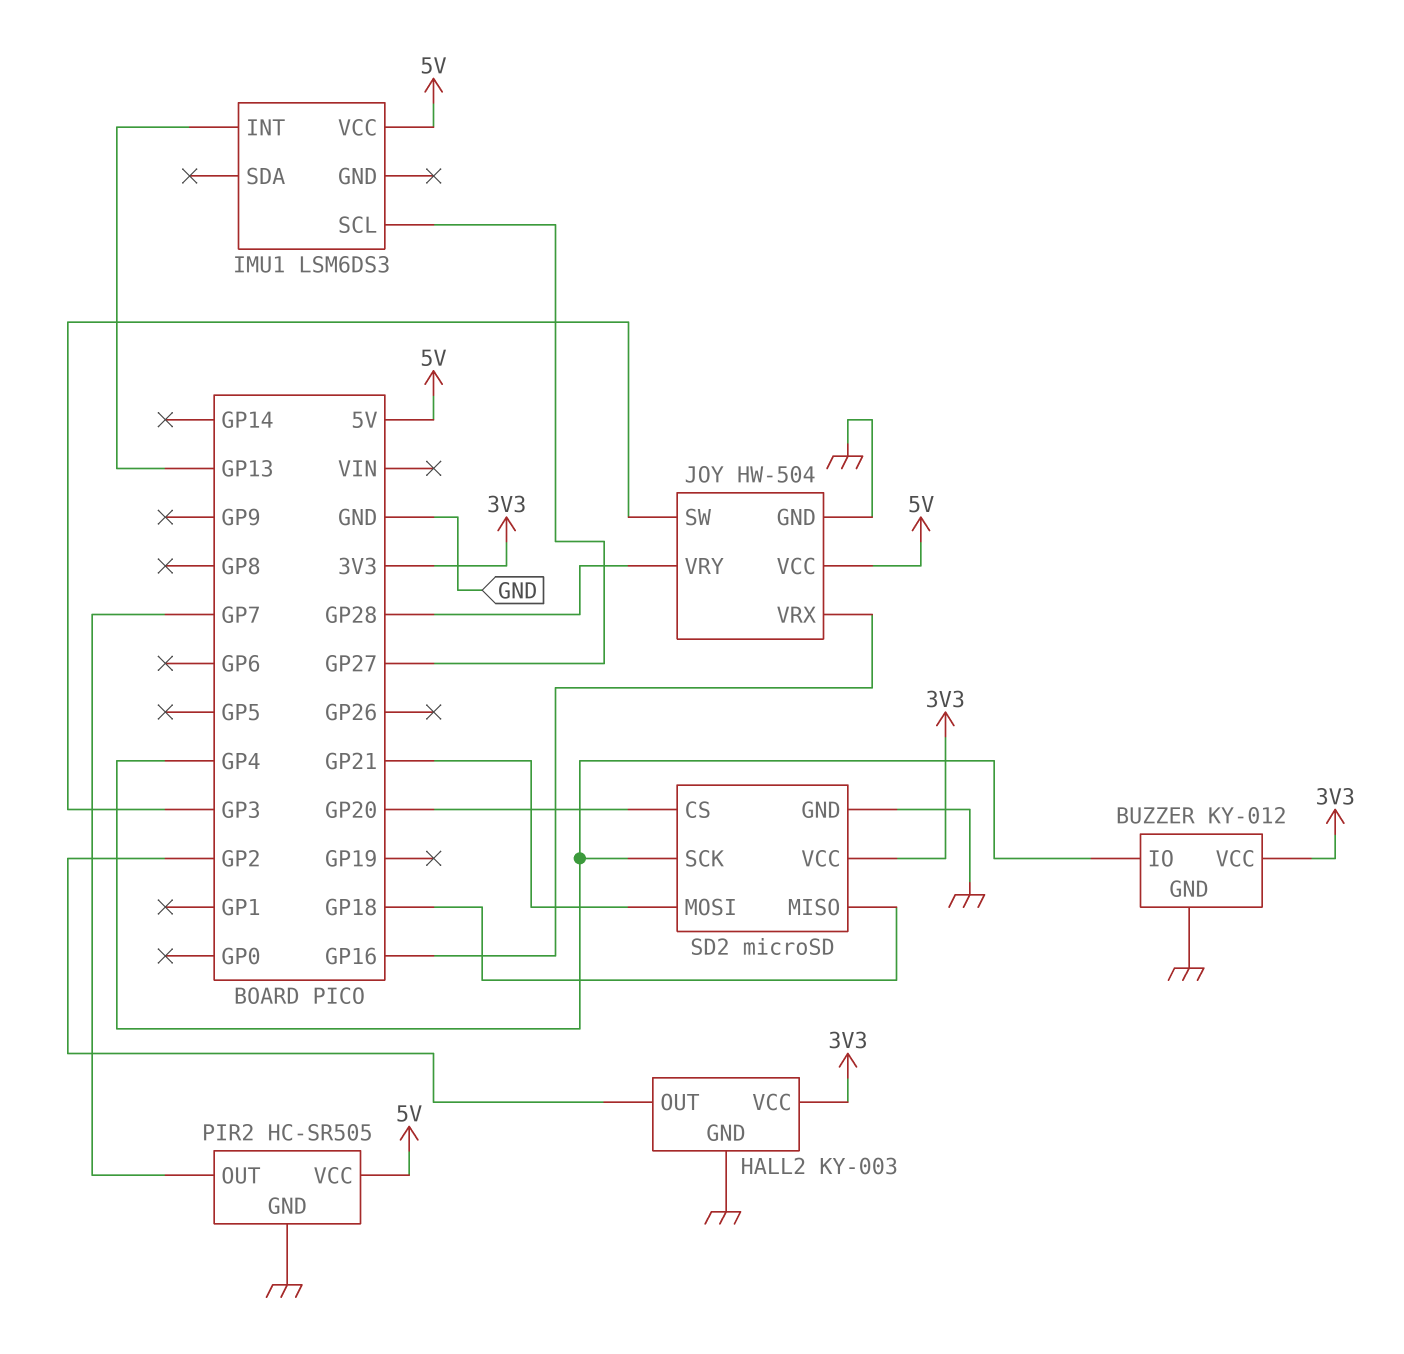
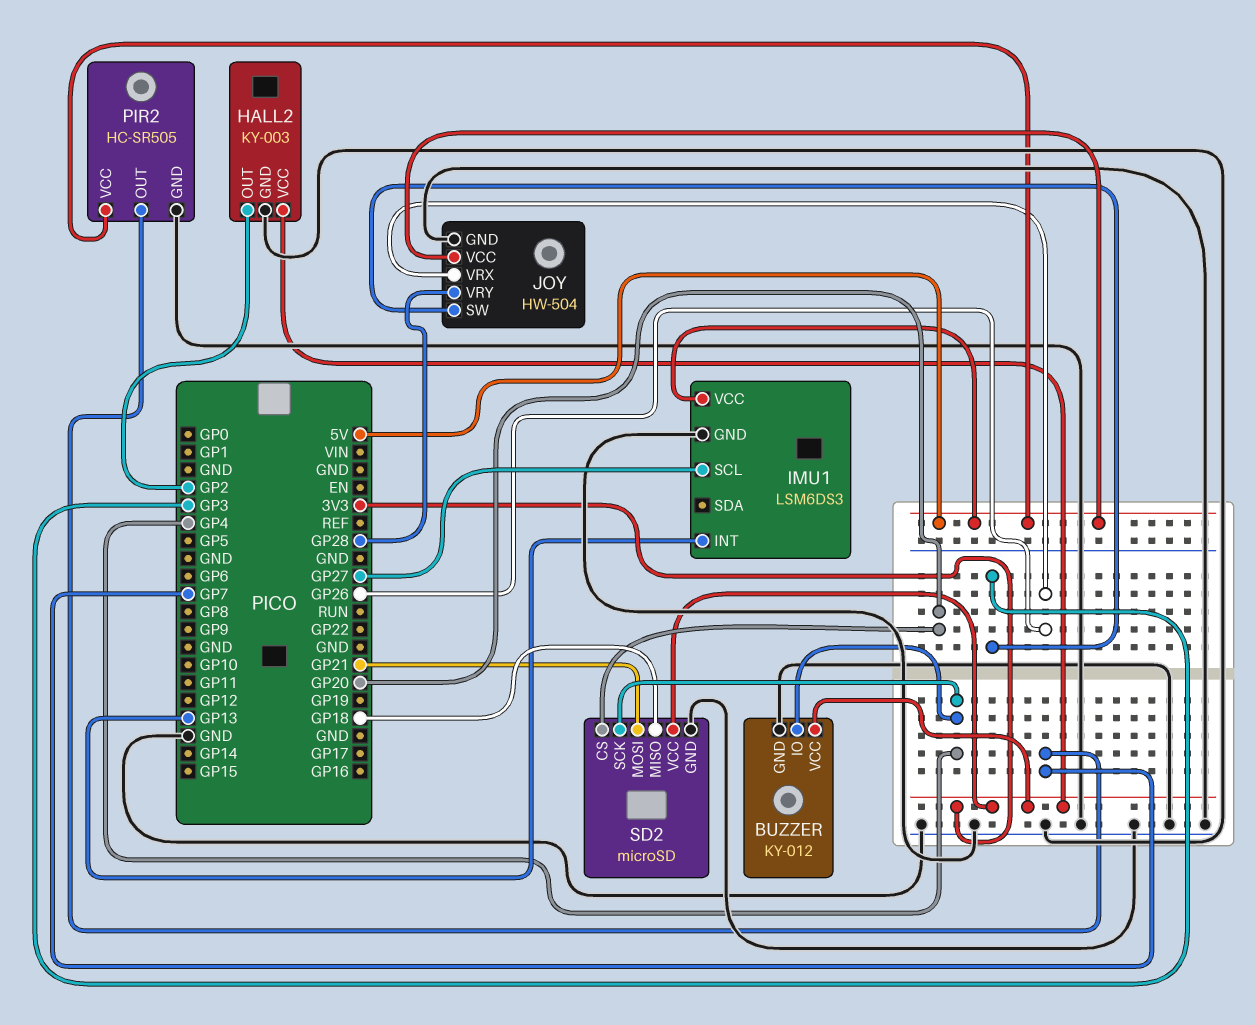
IMU1 pin GND: none -> GND
JOY pin VRX: GP16 -> GP26

